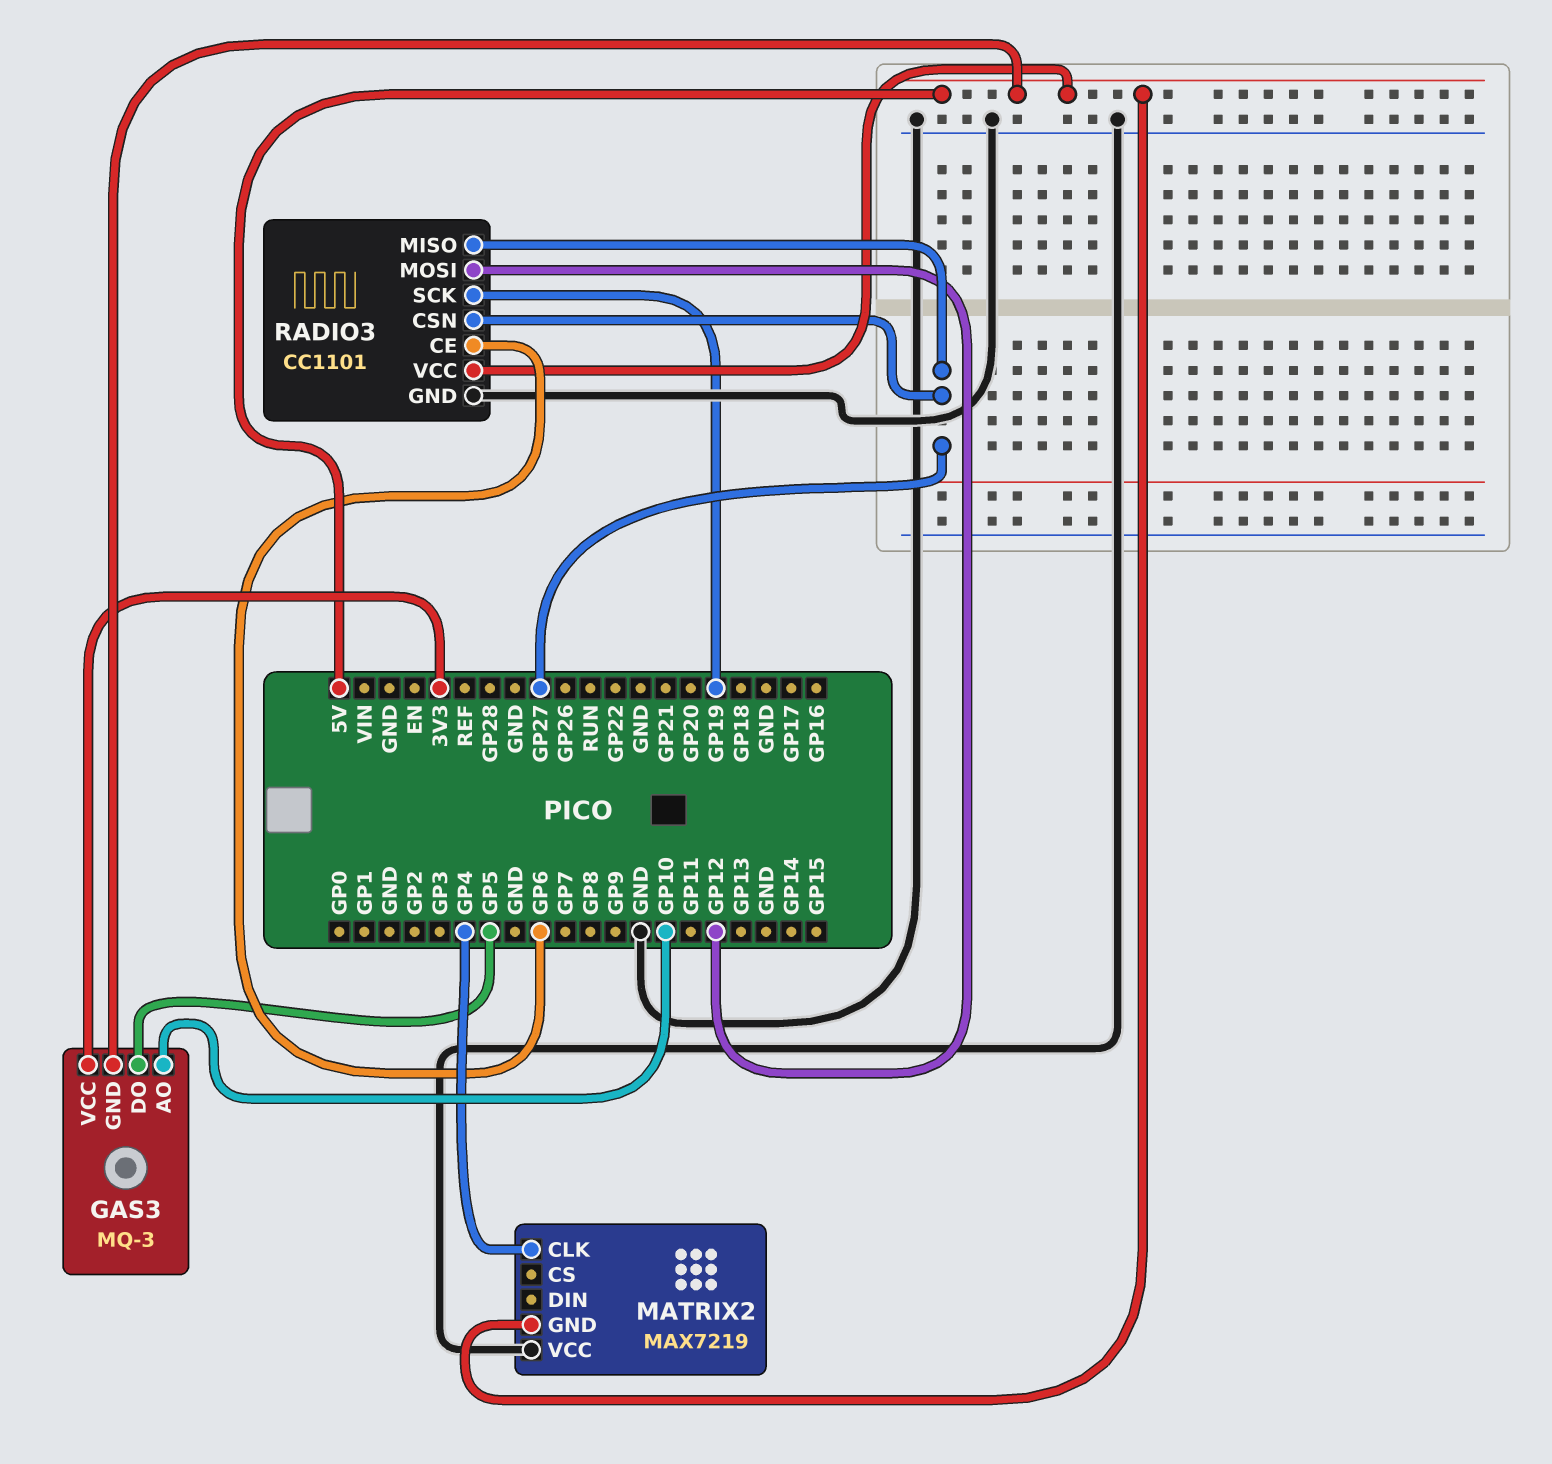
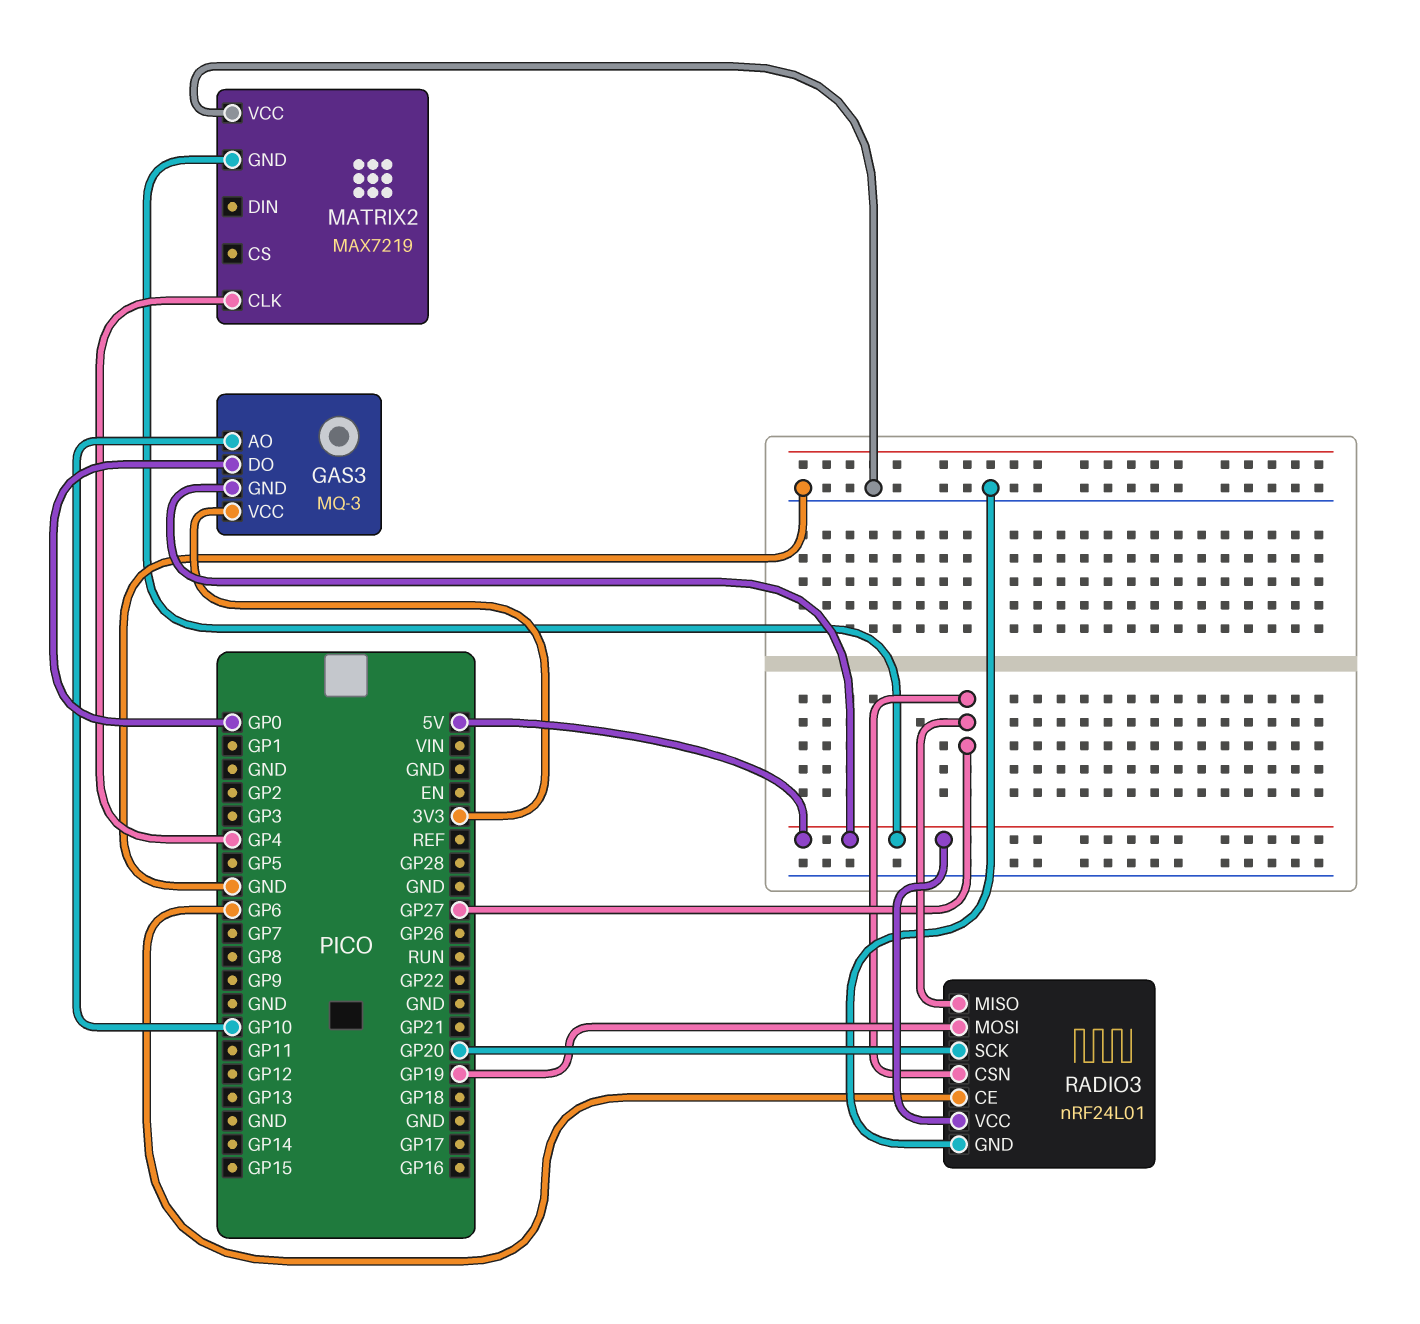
GAS3 pin DO: GP5 -> GP0
RADIO3: CC1101 -> nRF24L01
RADIO3 pin MOSI: GP12 -> GP19
RADIO3 pin SCK: GP19 -> GP20

